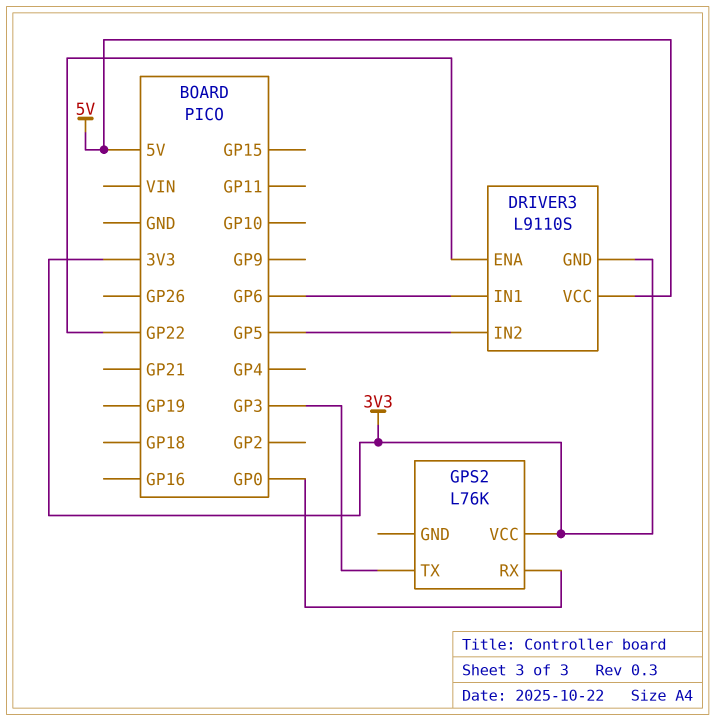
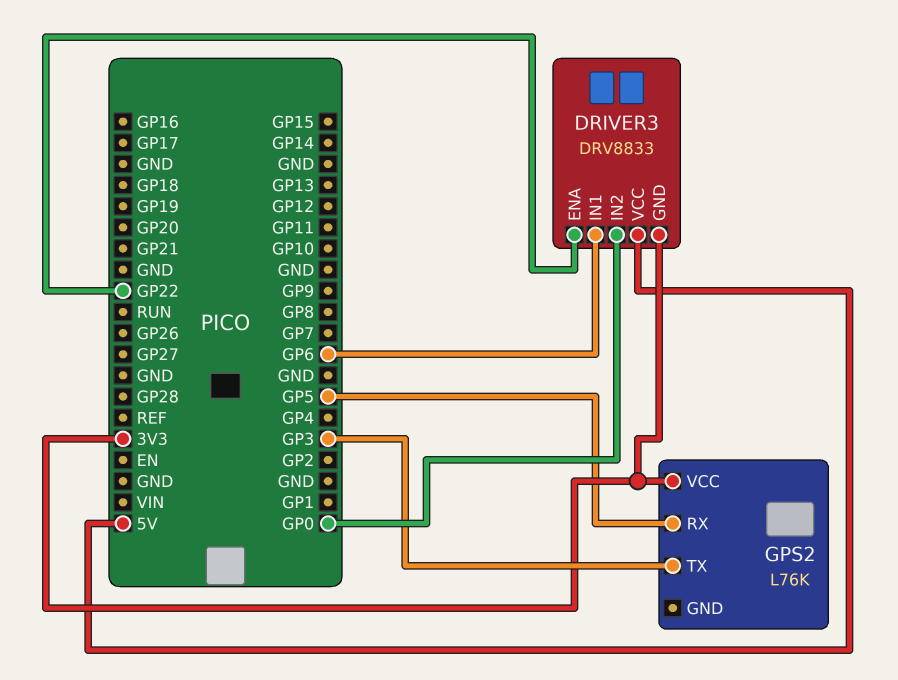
DRIVER3: L9110S -> DRV8833
DRIVER3 pin IN2: GP5 -> GP0
GPS2 pin RX: GP0 -> GP5

